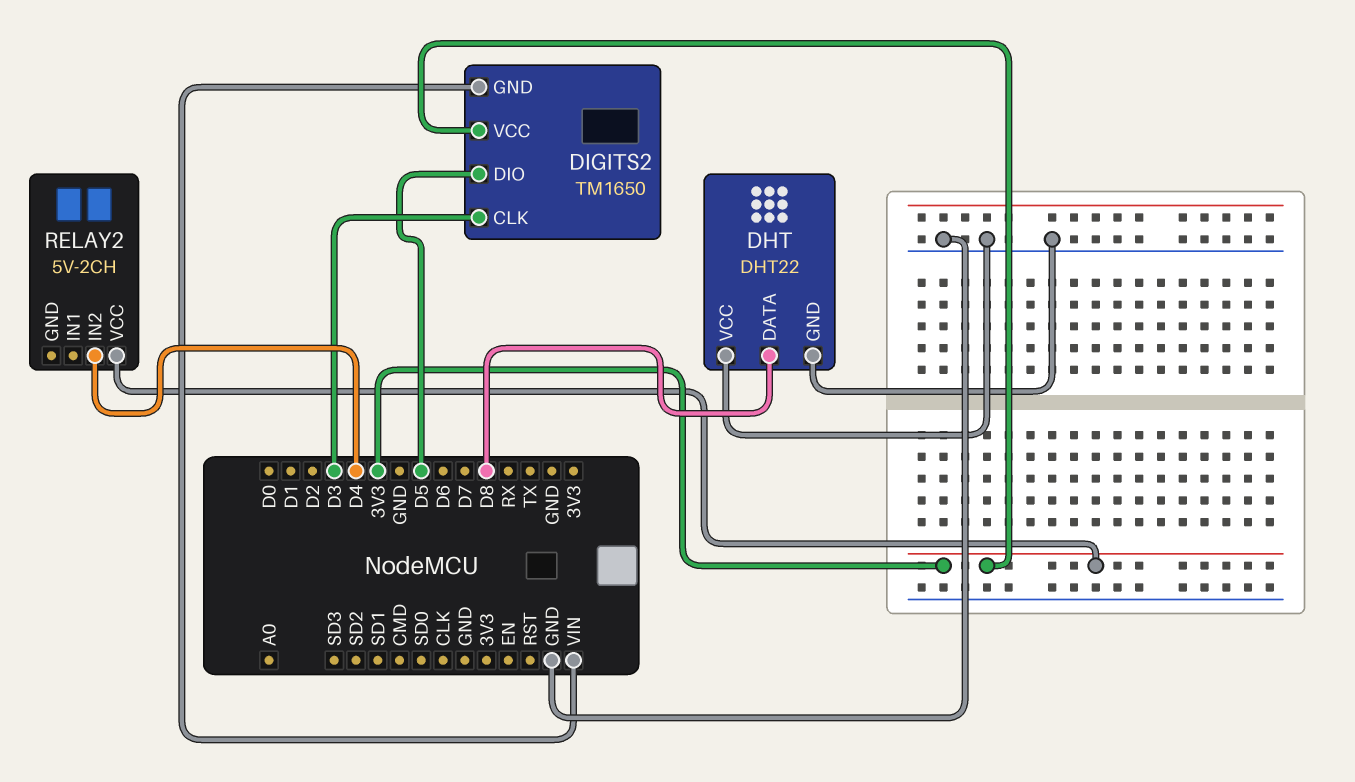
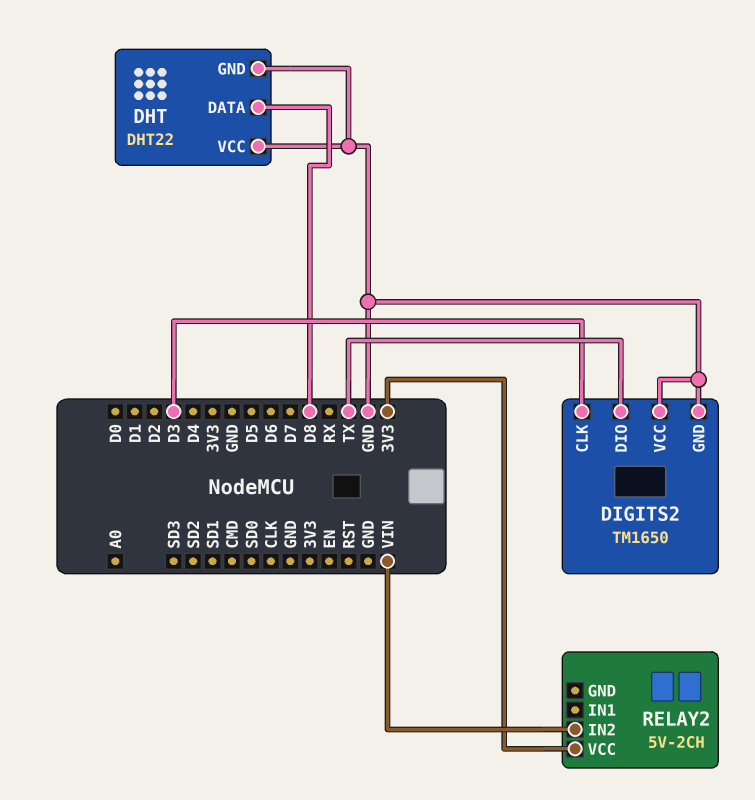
DIGITS2 pin DIO: D5 -> TX
DIGITS2 pin GND: VIN -> GND
DIGITS2 pin VCC: 3V3 -> GND
RELAY2 pin IN2: D4 -> VIN

